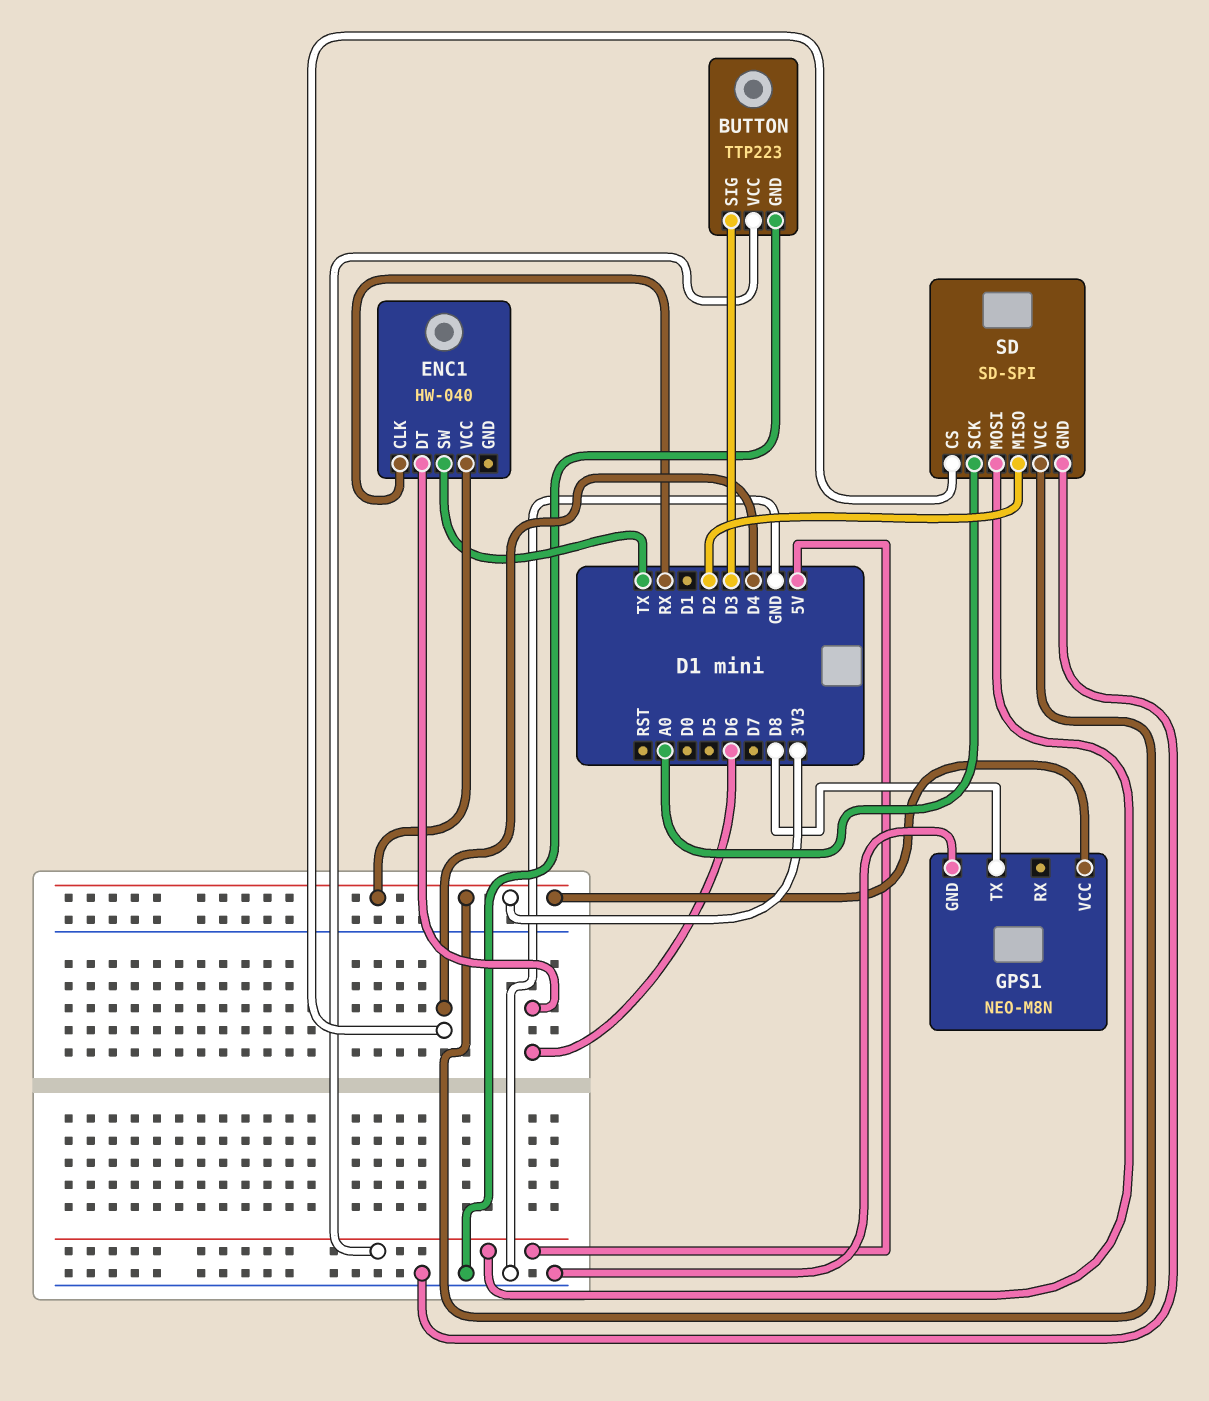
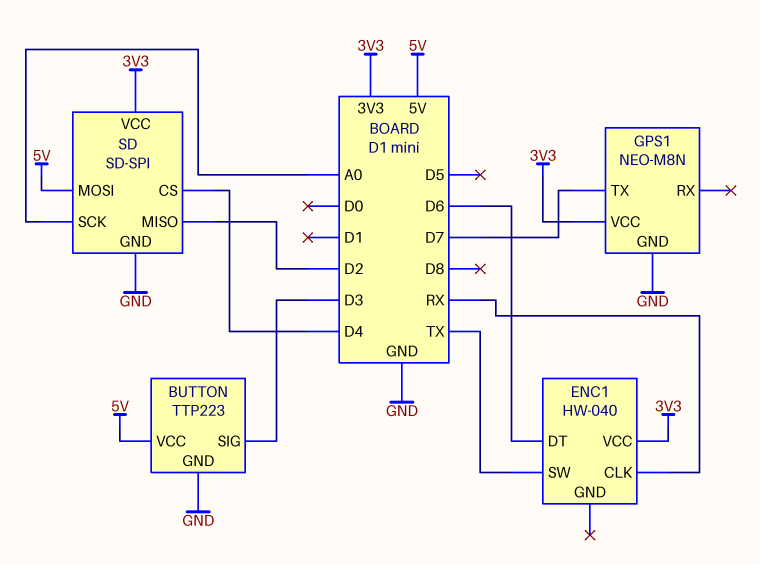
GPS1 pin TX: D8 -> D7

